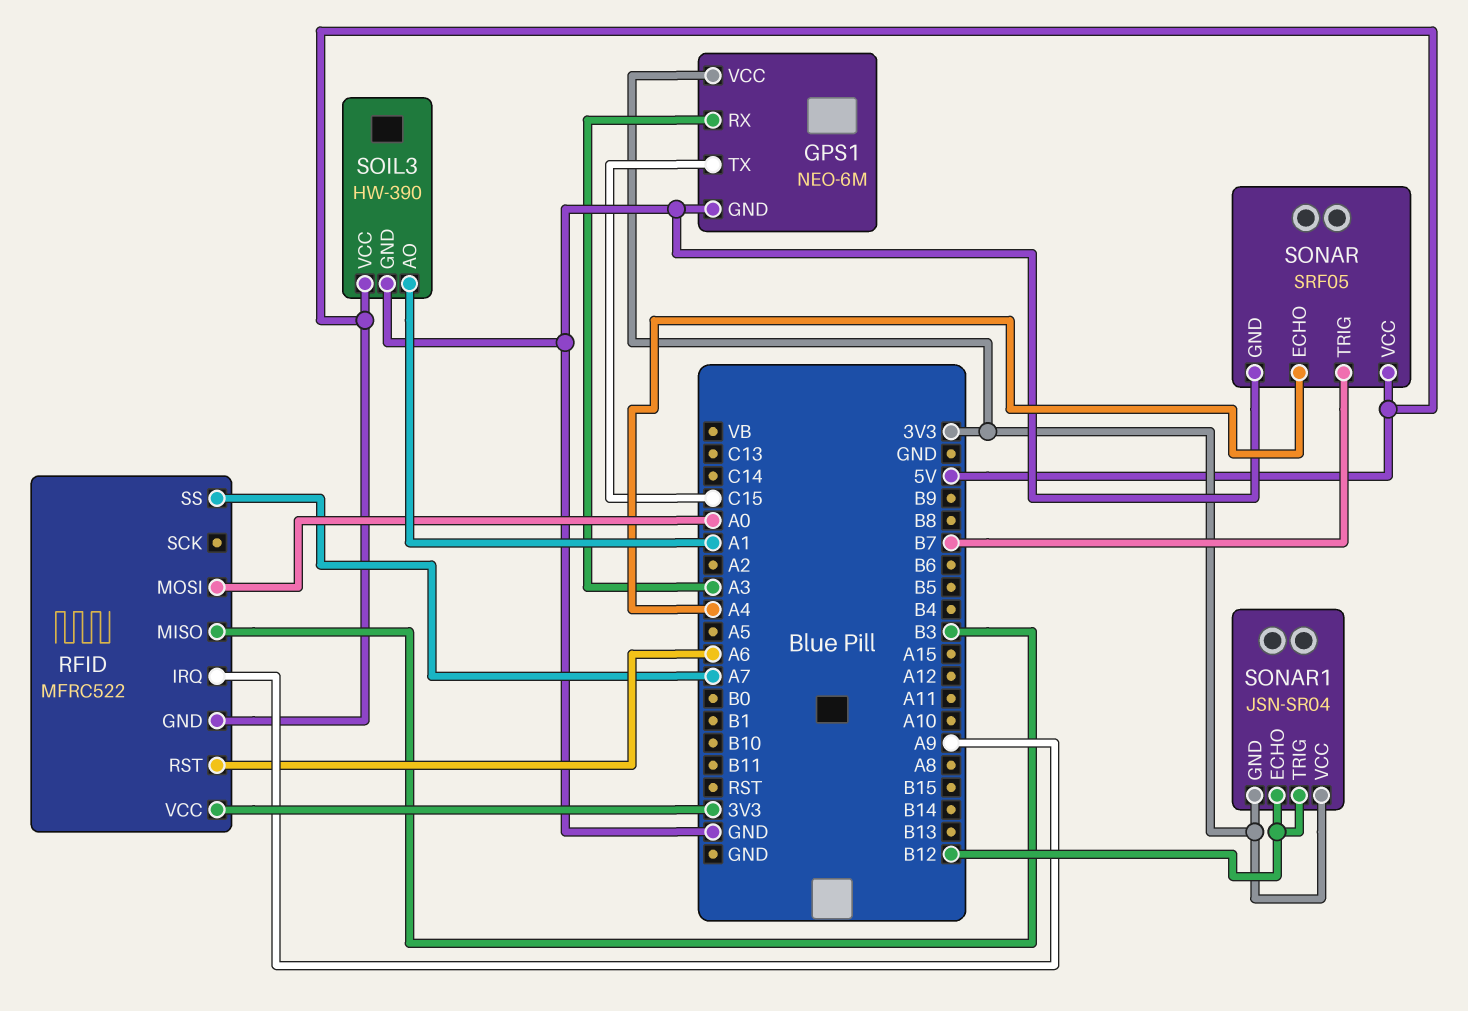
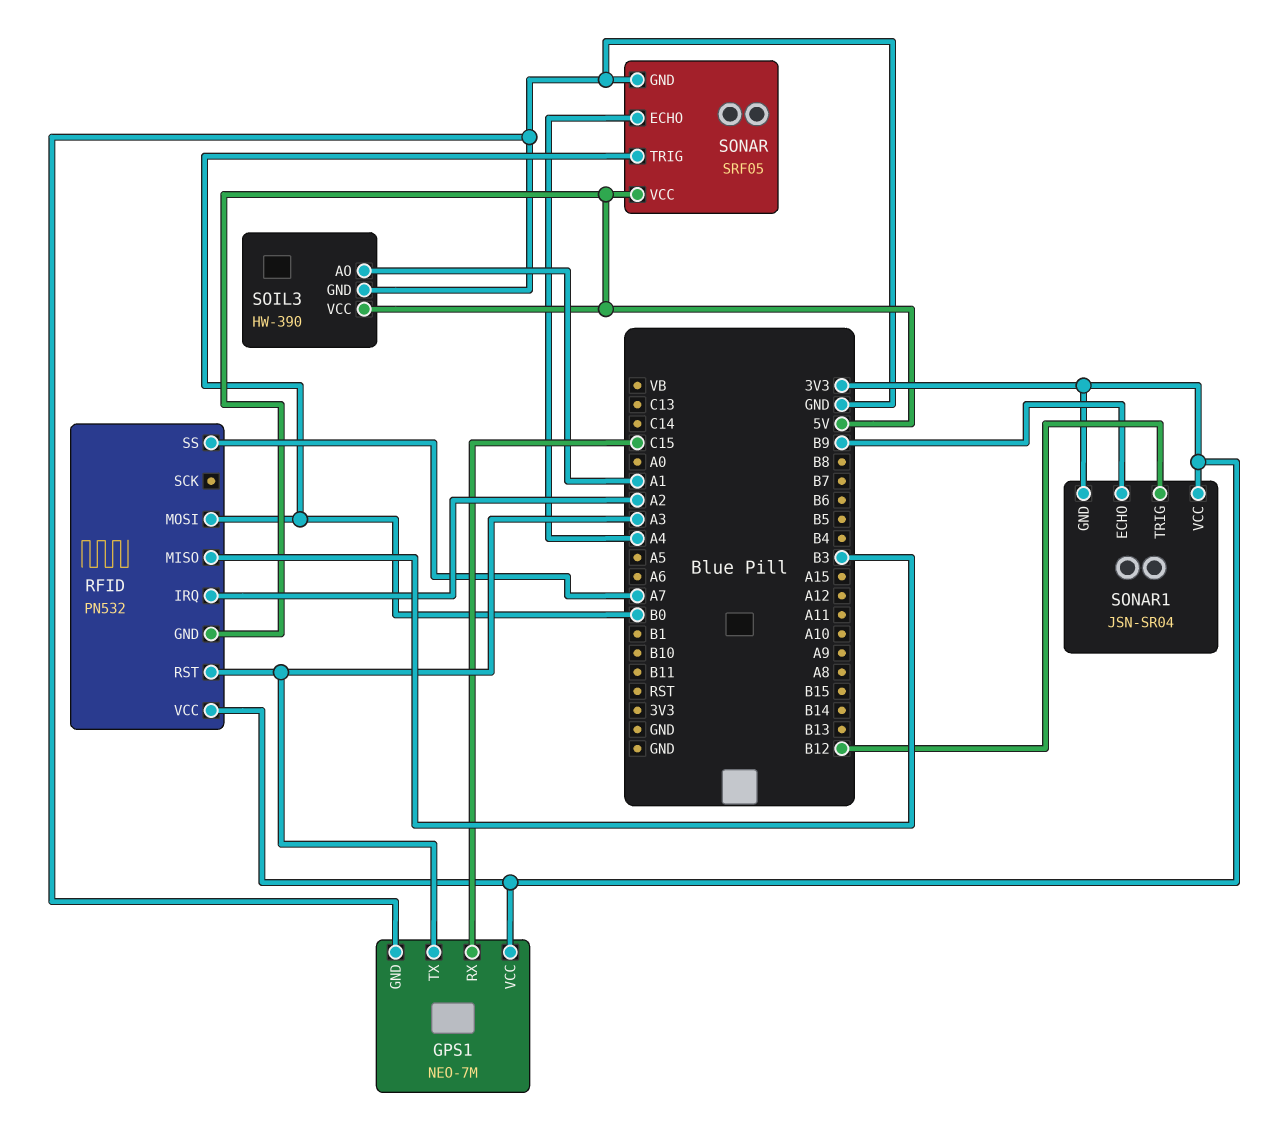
GPS1: NEO-6M -> NEO-7M
GPS1 pin RX: A3 -> C15
GPS1 pin TX: C15 -> A3
RFID: MFRC522 -> PN532
RFID pin IRQ: A9 -> A2
RFID pin MOSI: A0 -> B0
RFID pin RST: A6 -> A3
SONAR pin TRIG: B7 -> B0
SONAR1 pin ECHO: B12 -> B9

